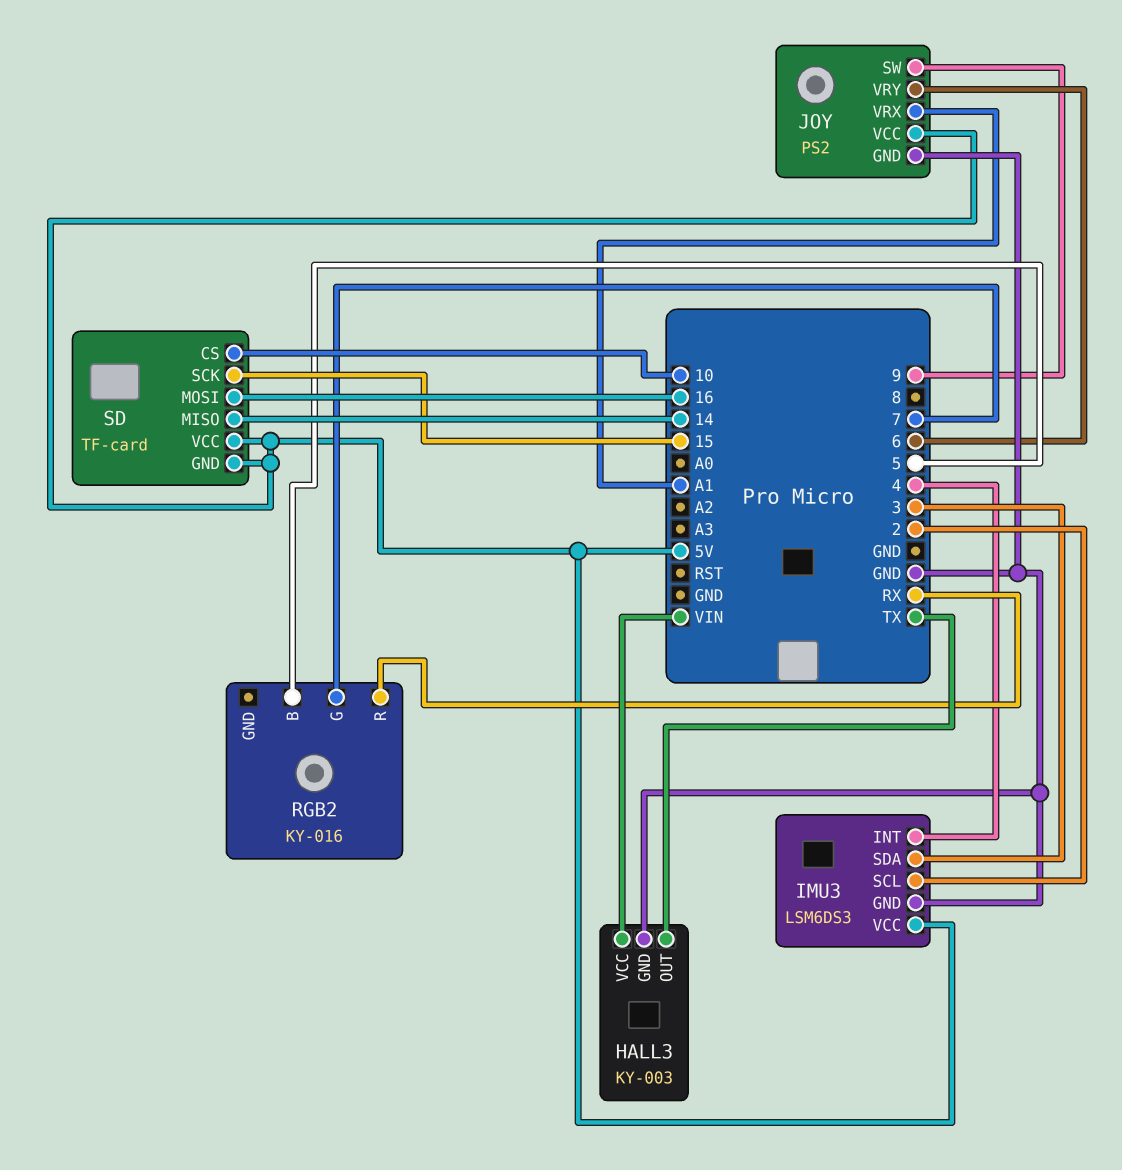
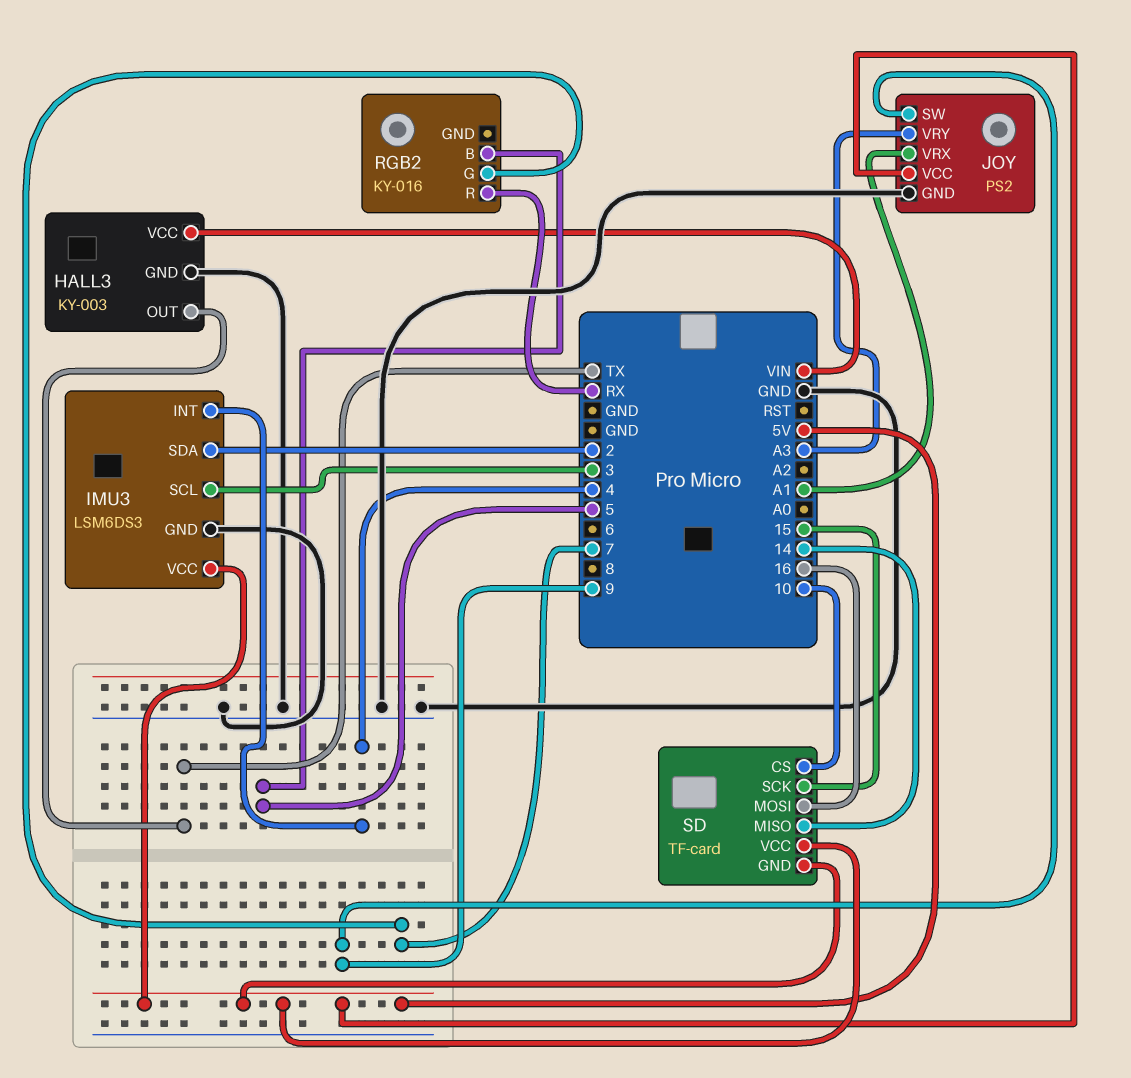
IMU3 pin SCL: 2 -> 3
IMU3 pin SDA: 3 -> 2
JOY pin VRY: 6 -> A3

